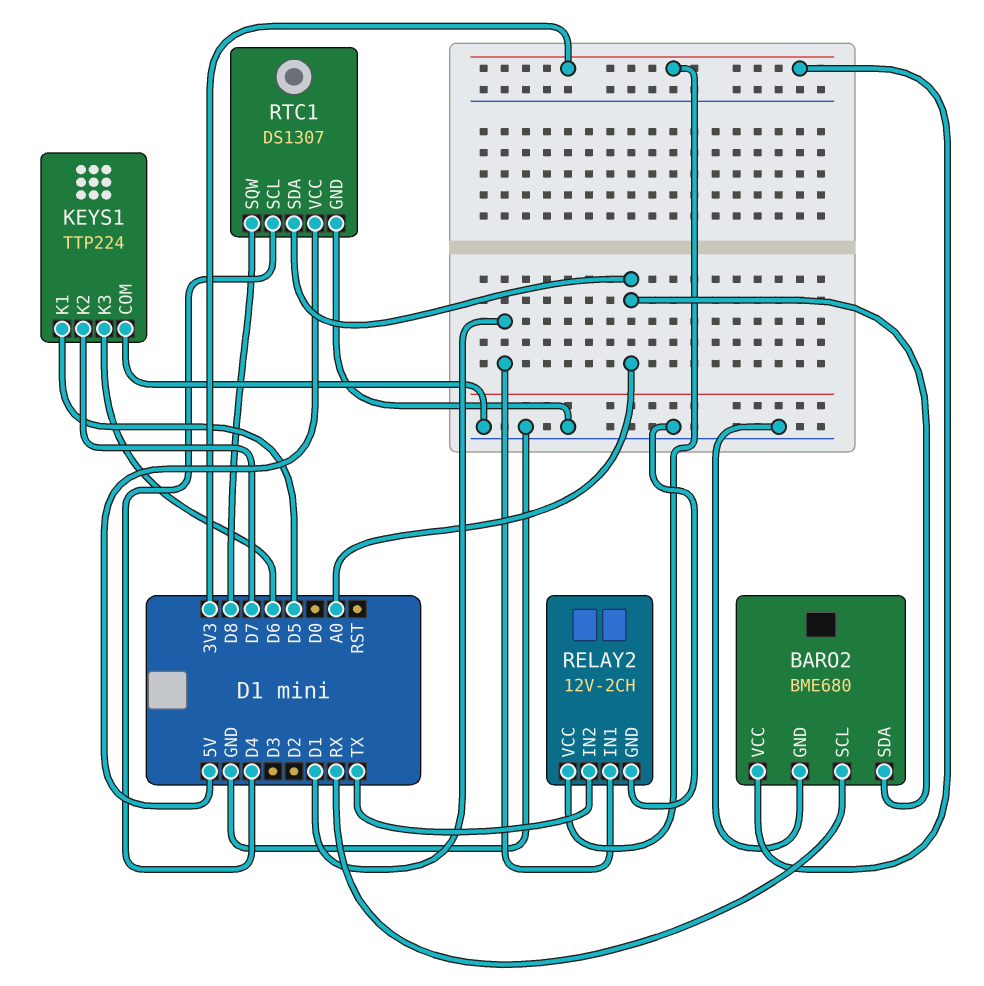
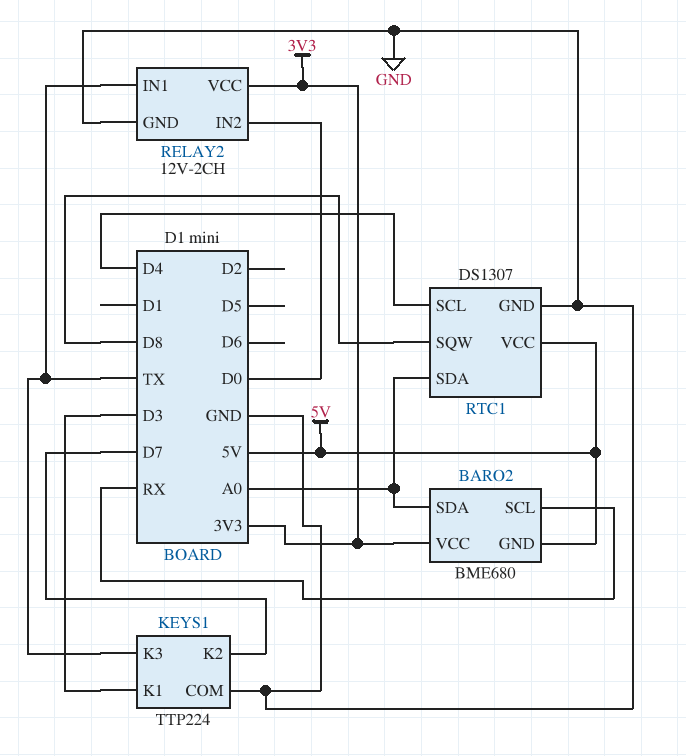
BARO2 pin GND: GND -> 5V
KEYS1 pin K1: D5 -> D3
KEYS1 pin K3: D6 -> TX
RELAY2 pin IN1: D1 -> TX
RELAY2 pin IN2: TX -> D0

